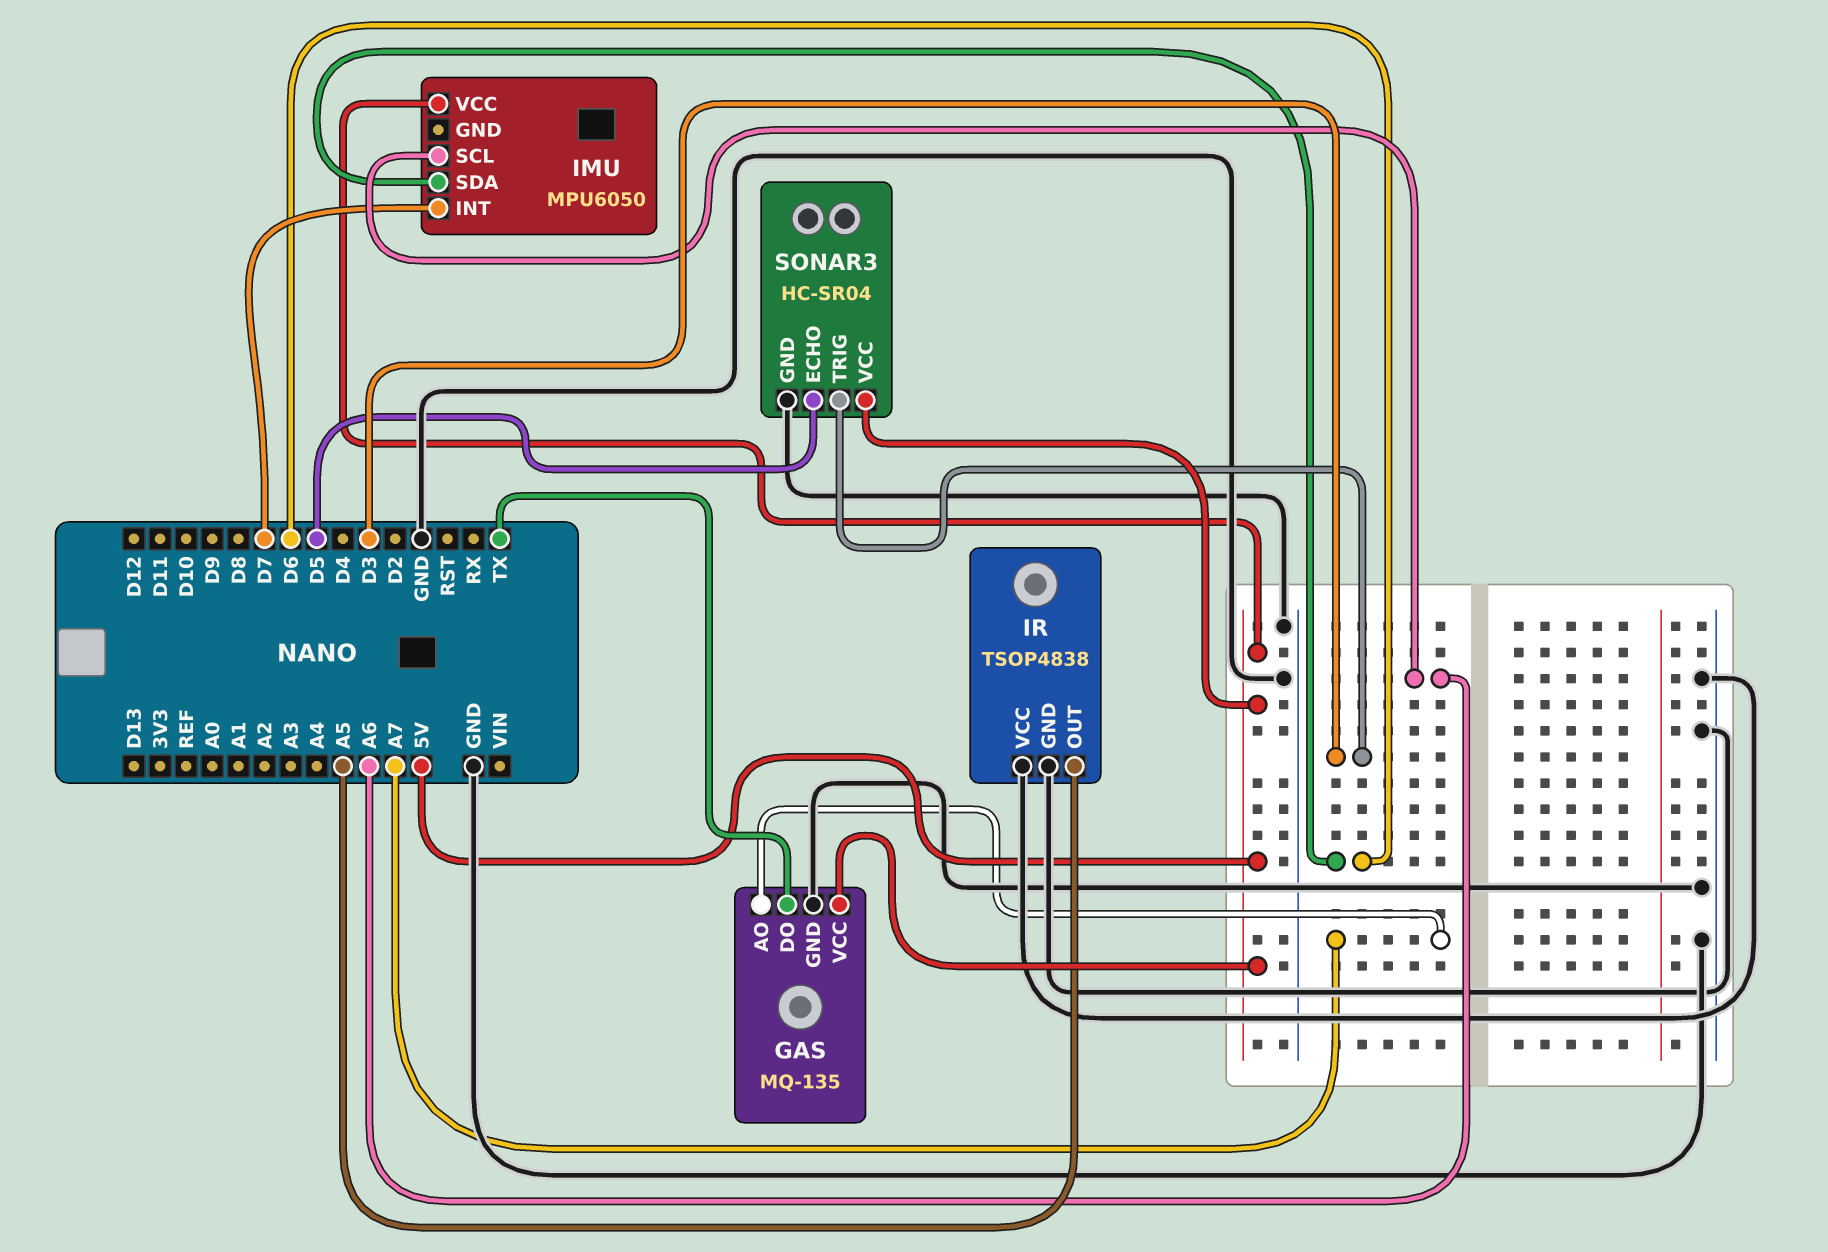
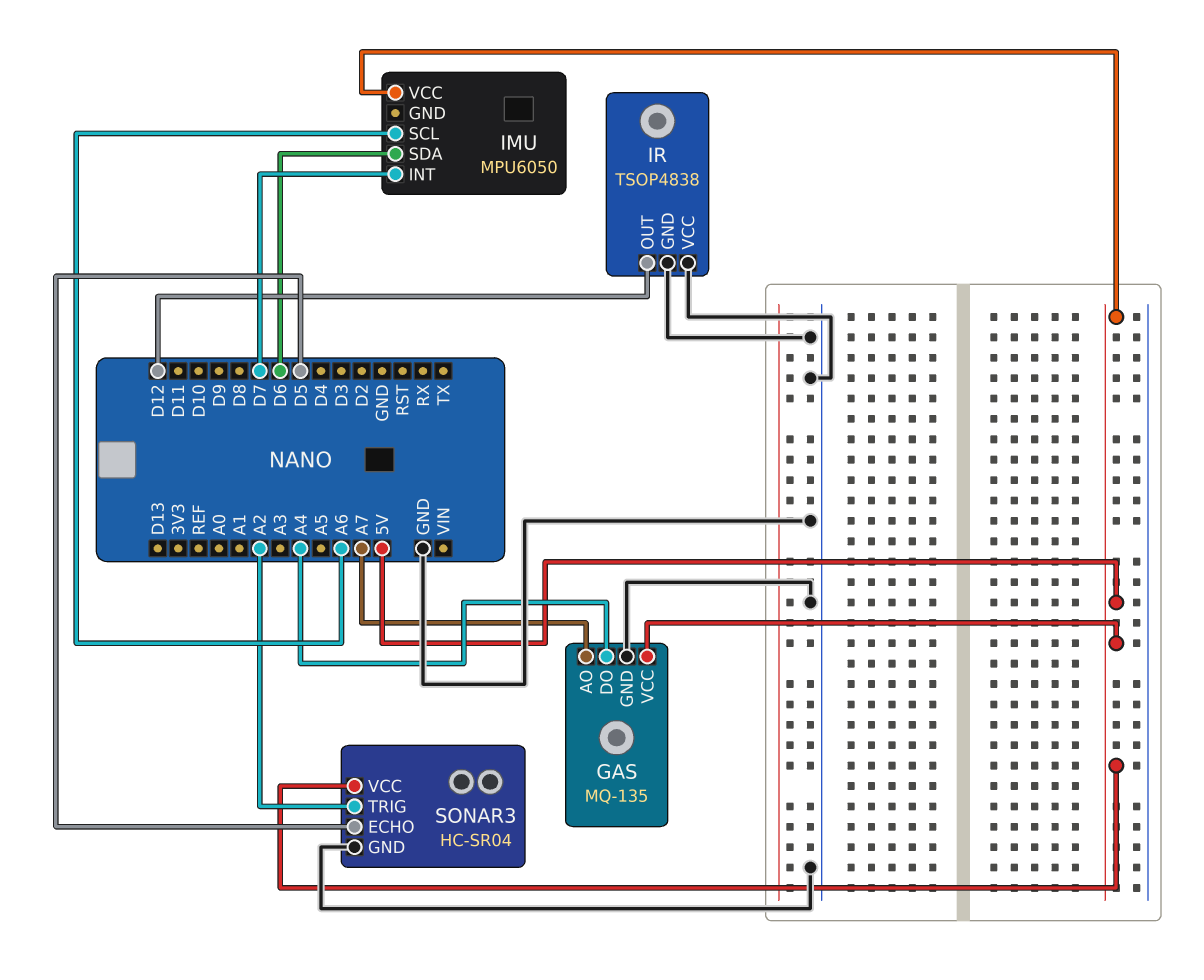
GAS pin DO: TX -> A4
IR pin OUT: A5 -> D12
SONAR3 pin TRIG: D3 -> A2

